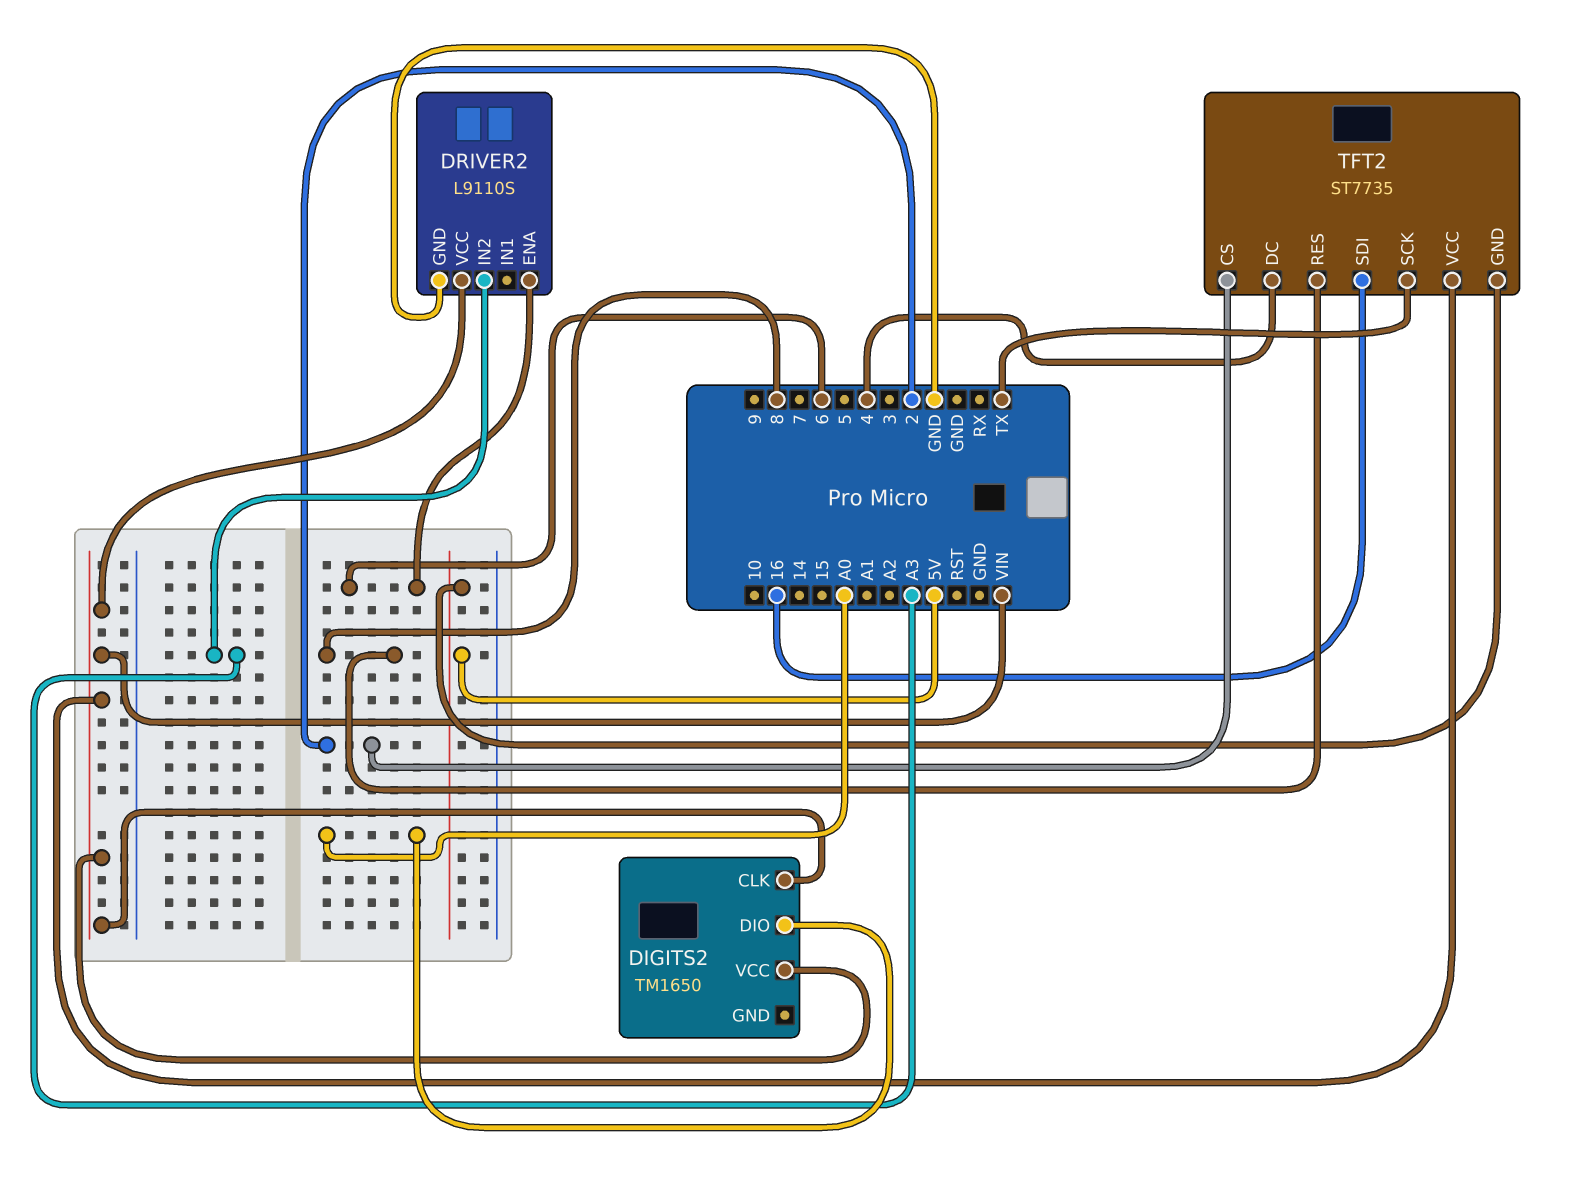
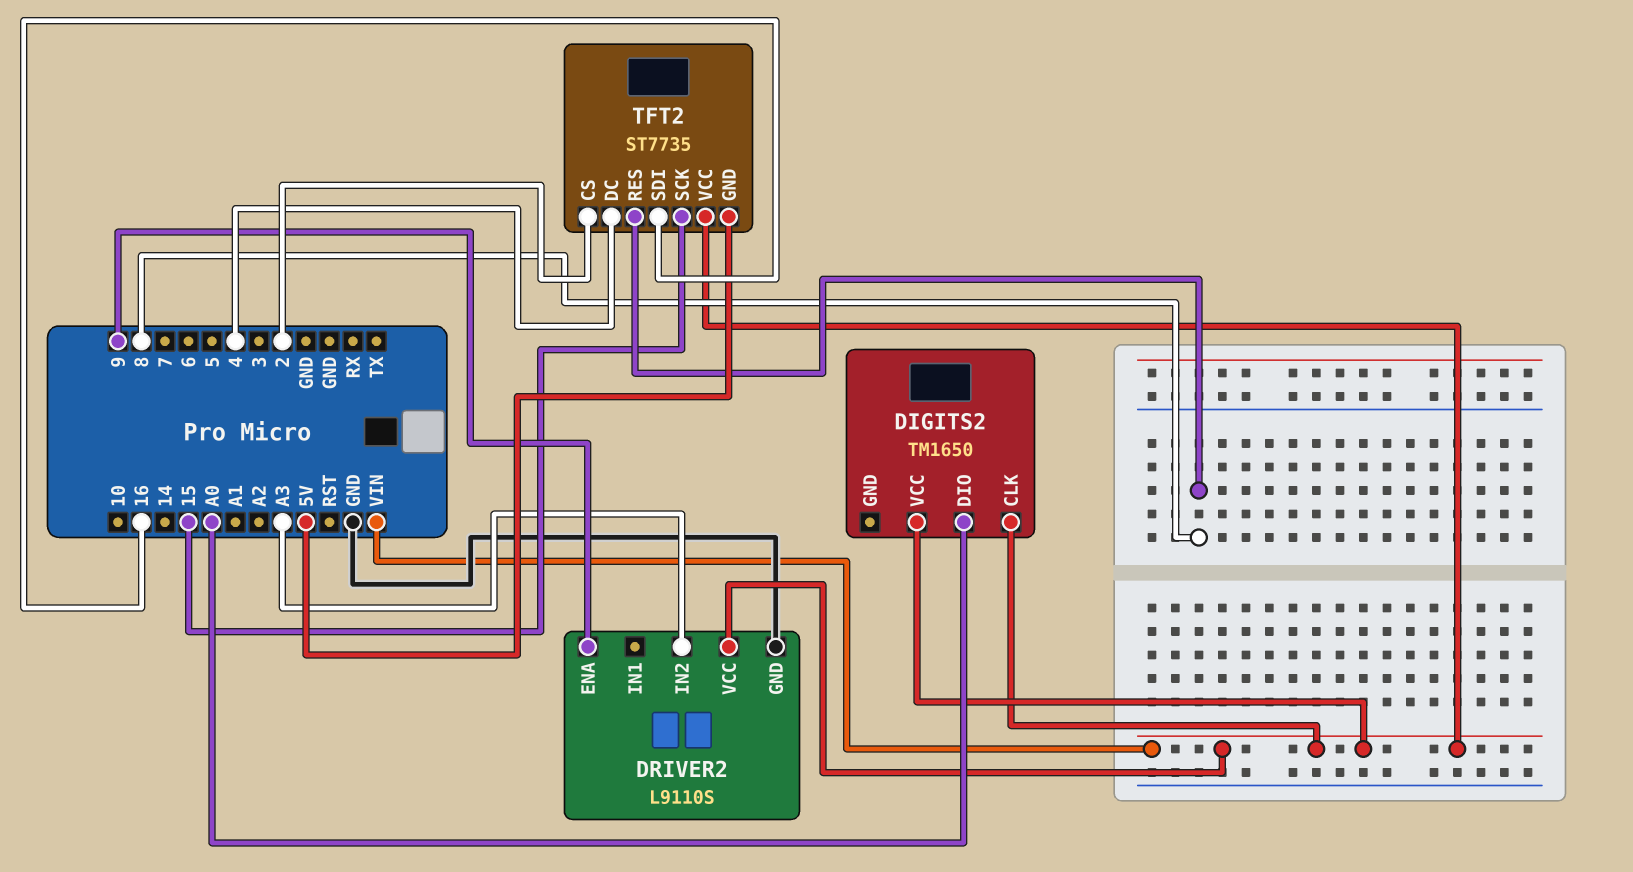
DRIVER2 pin ENA: 6 -> 9
TFT2 pin SCK: TX -> 15

